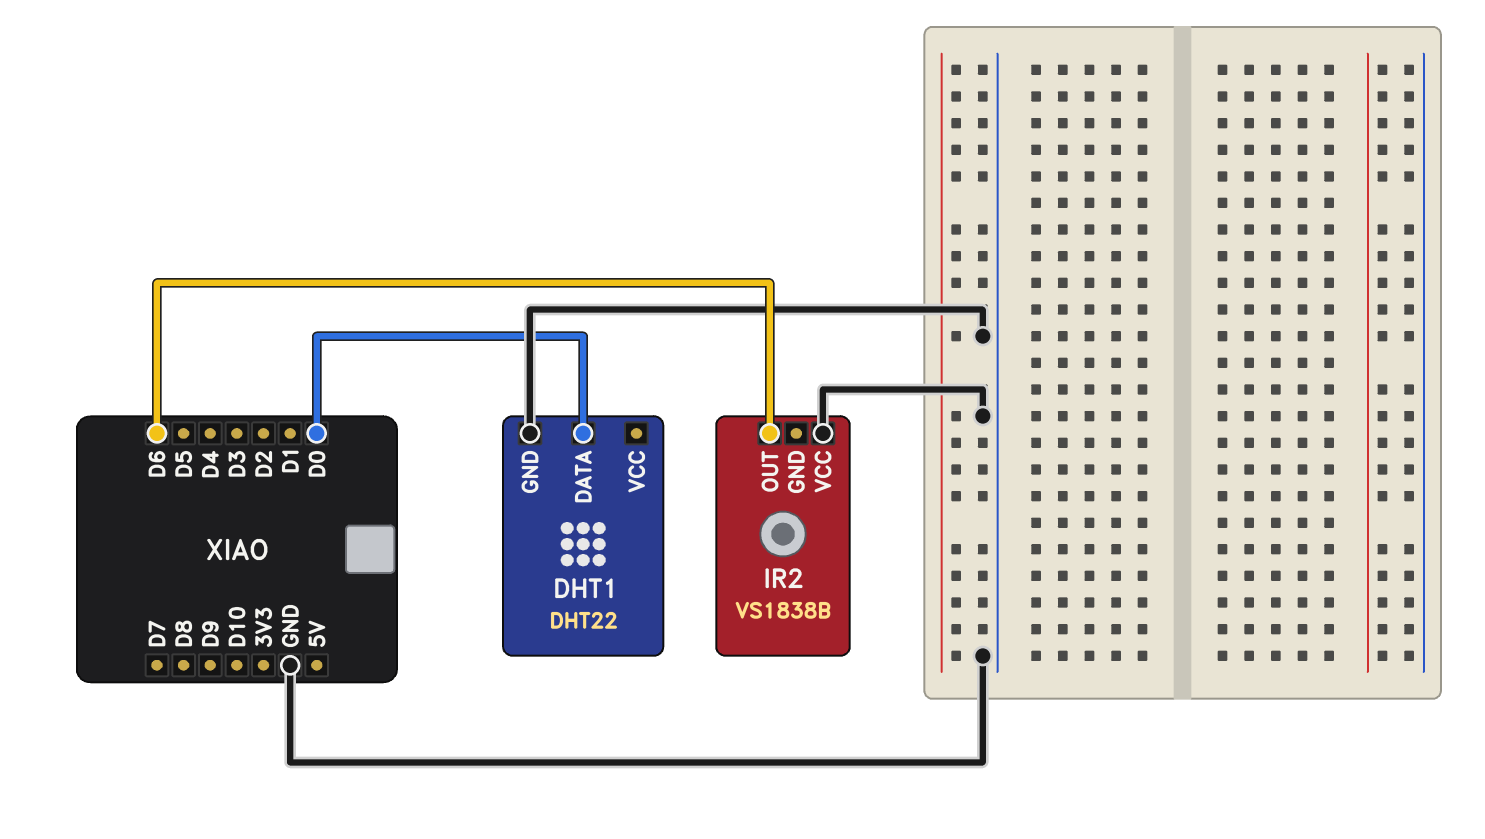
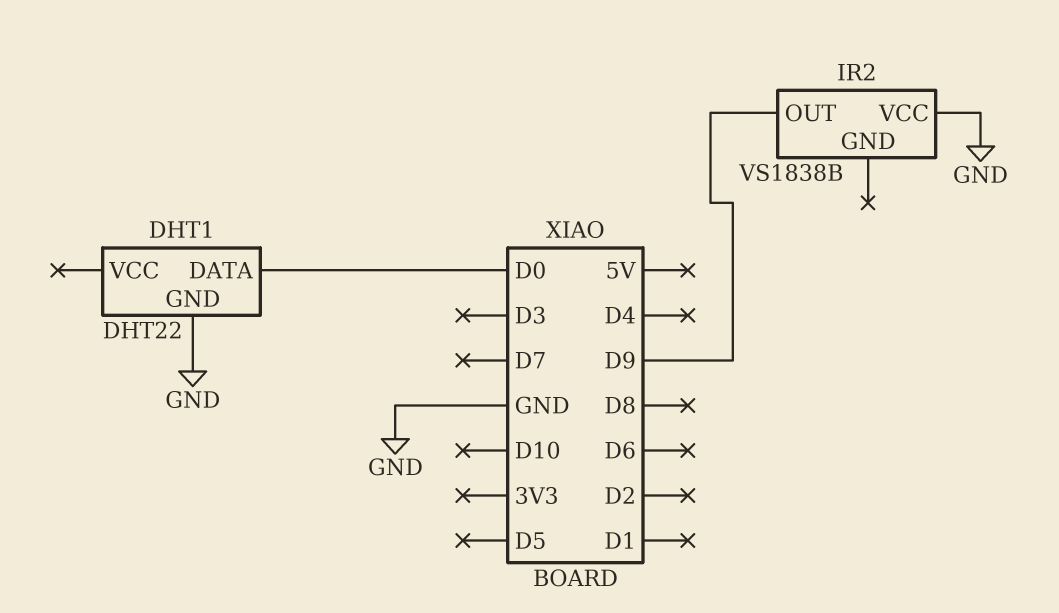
IR2 pin OUT: D6 -> D9

